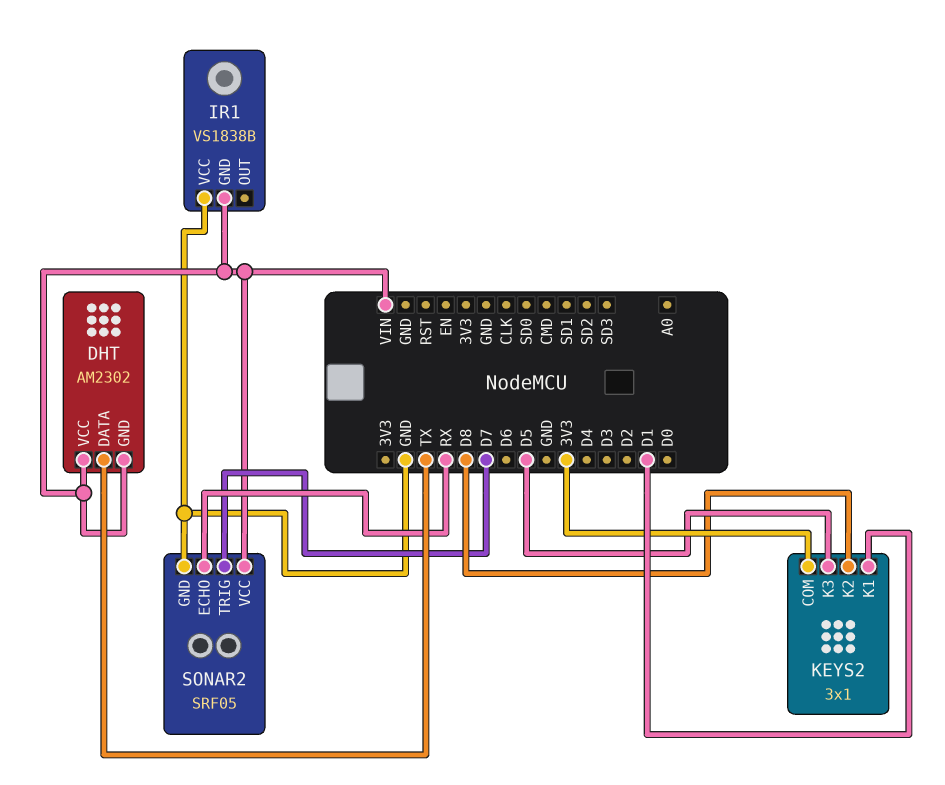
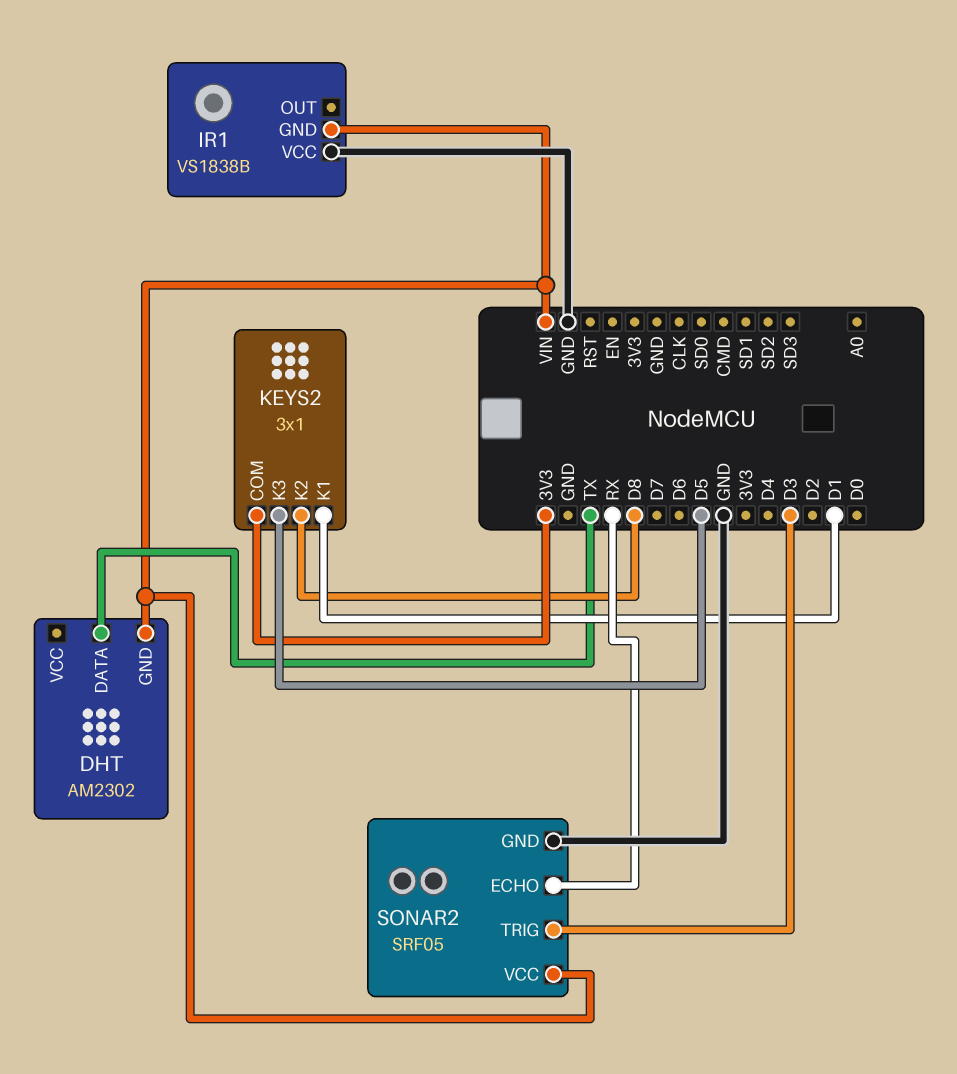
DHT pin VCC: VIN -> none
SONAR2 pin TRIG: D7 -> D3

